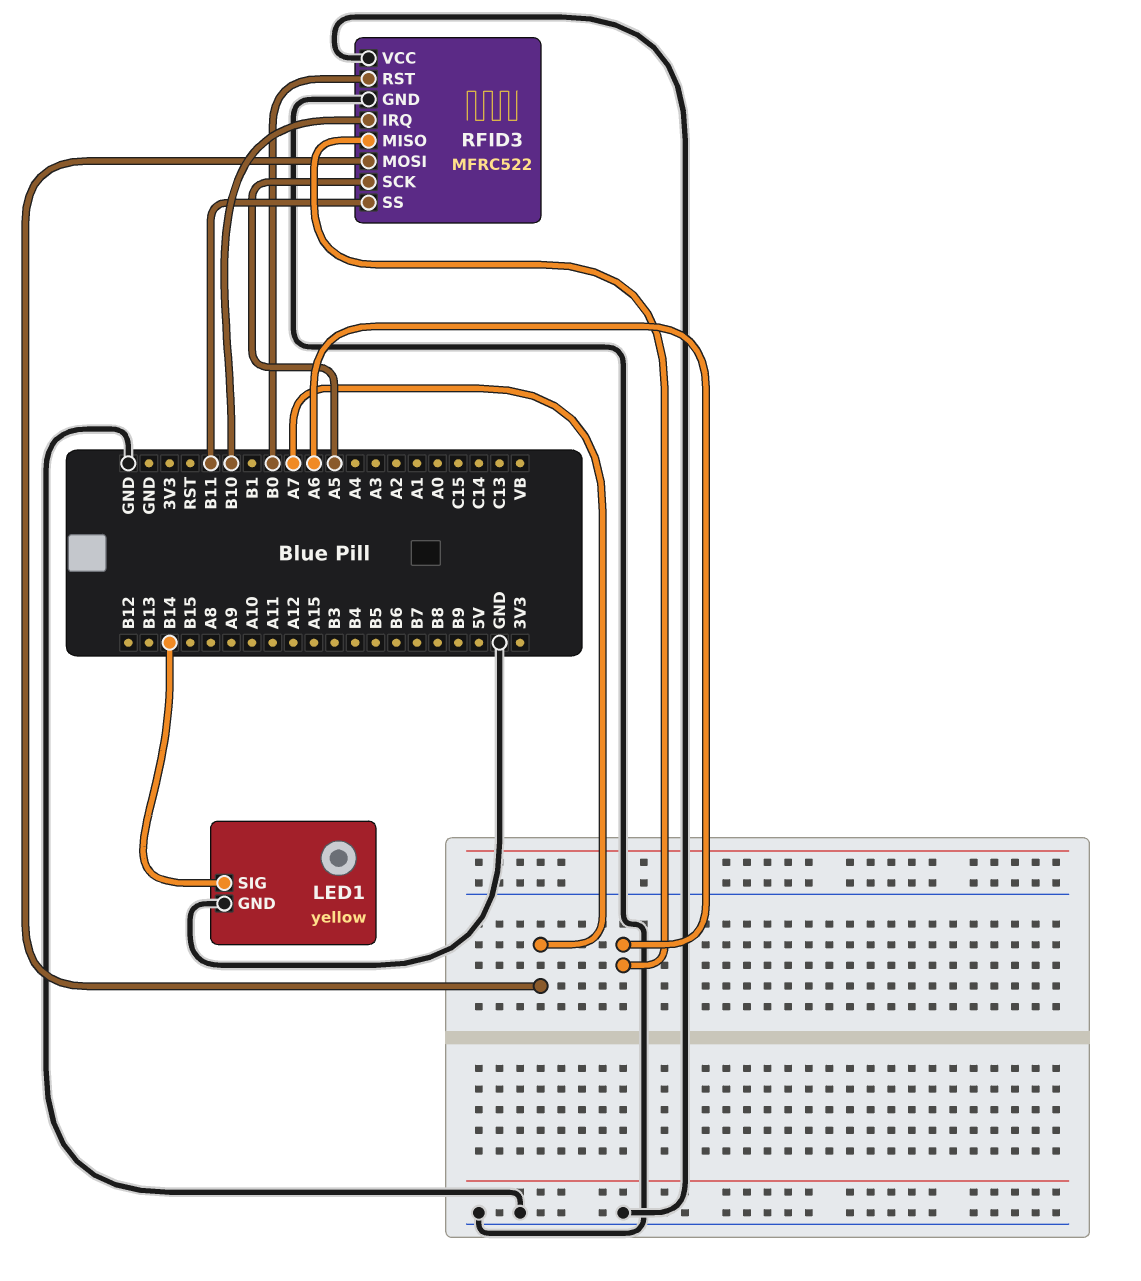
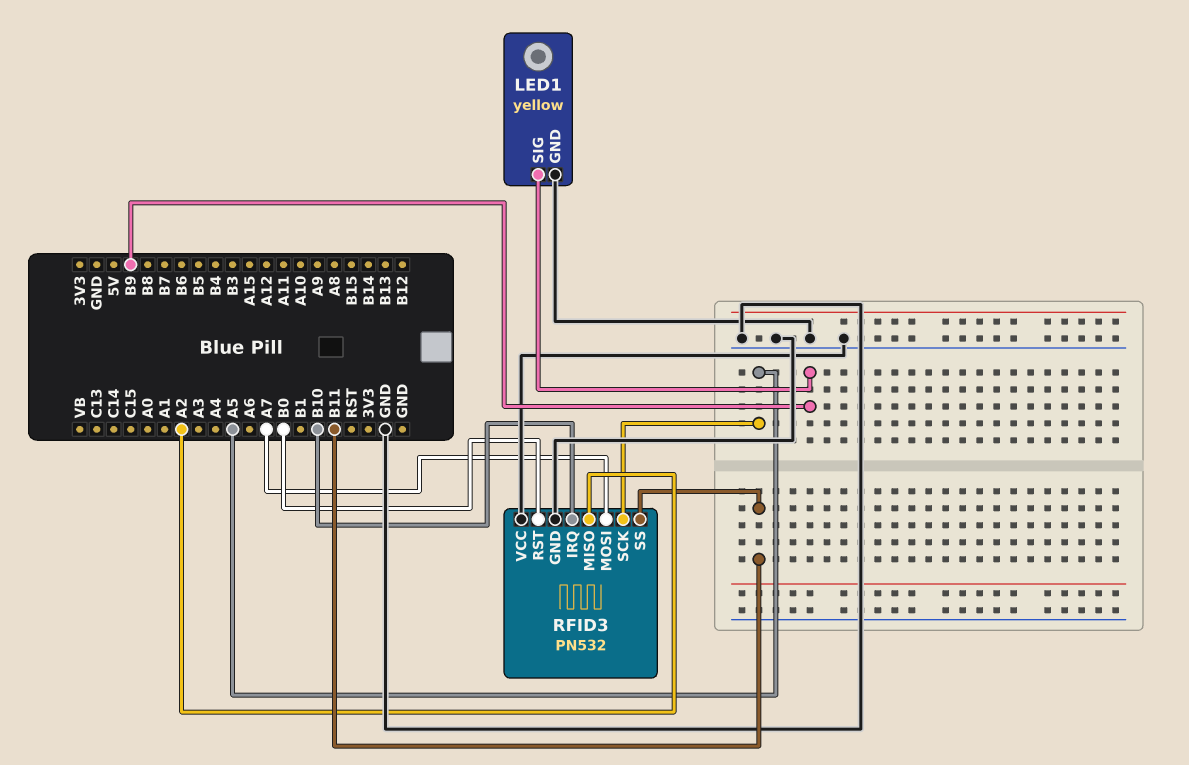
LED1 pin SIG: B14 -> B9
RFID3: MFRC522 -> PN532
RFID3 pin MISO: A6 -> A2

